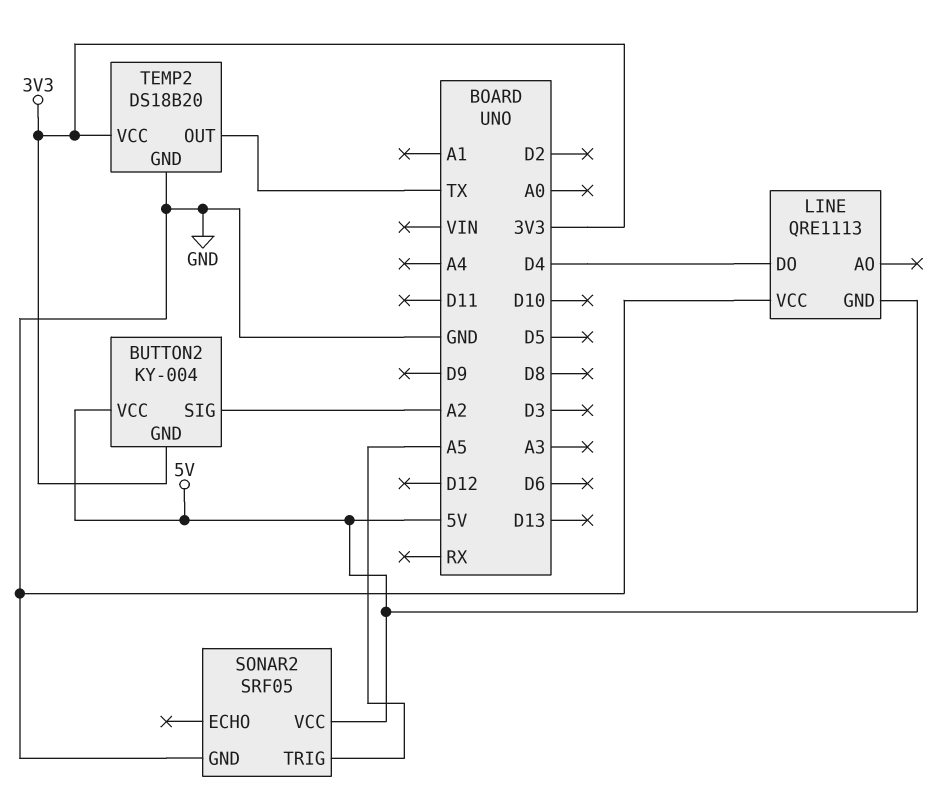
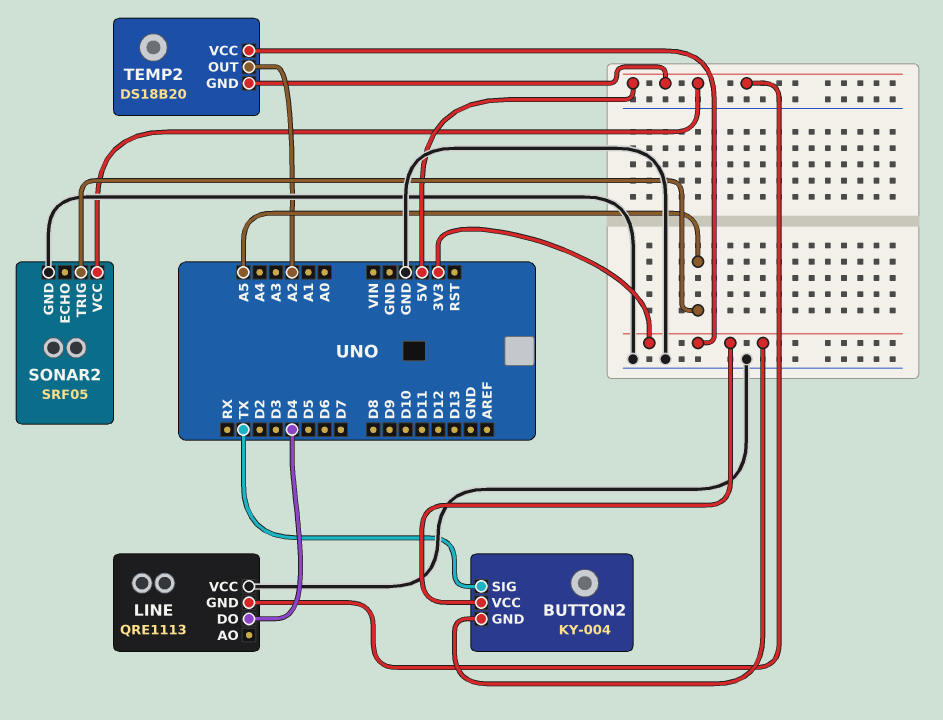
BUTTON2 pin SIG: A2 -> TX
BUTTON2 pin VCC: 5V -> 3V3
TEMP2 pin GND: GND -> 5V
TEMP2 pin OUT: TX -> A2

